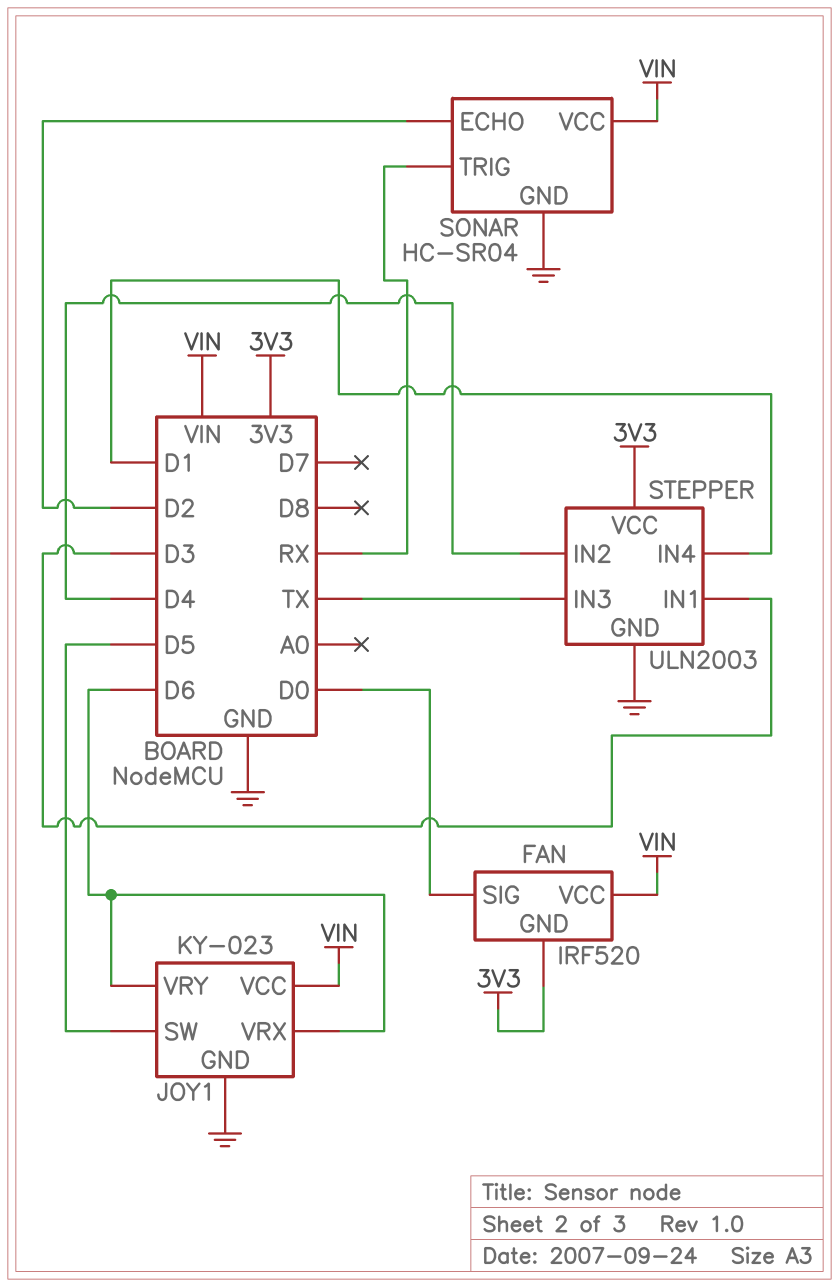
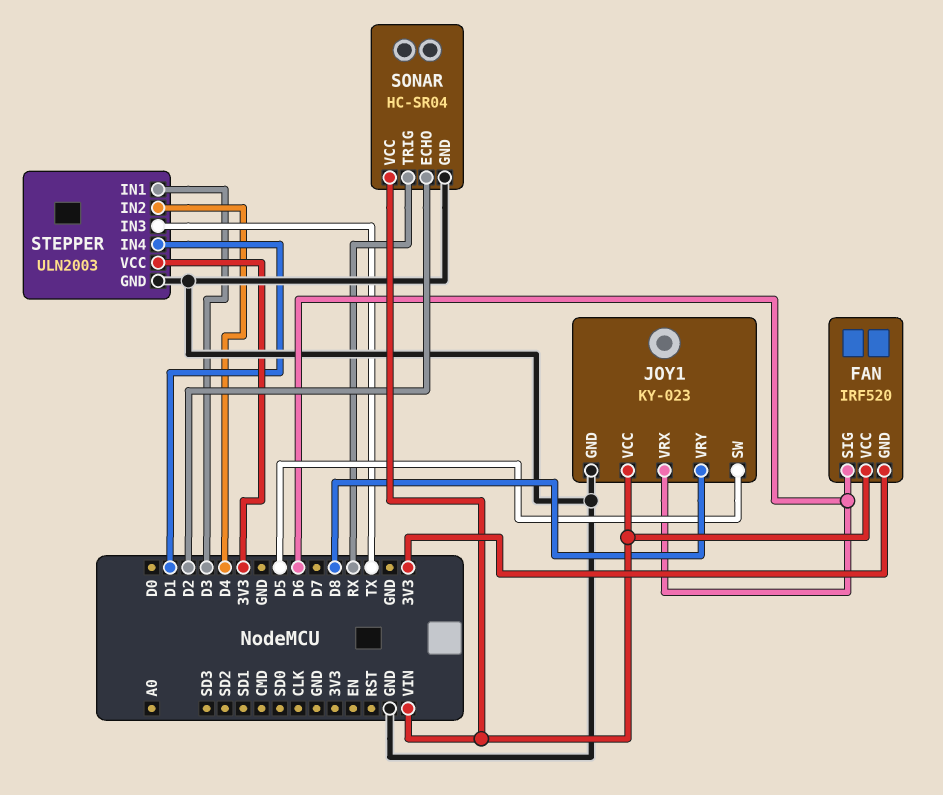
FAN pin SIG: D0 -> D6
JOY1 pin VRY: D6 -> D8

